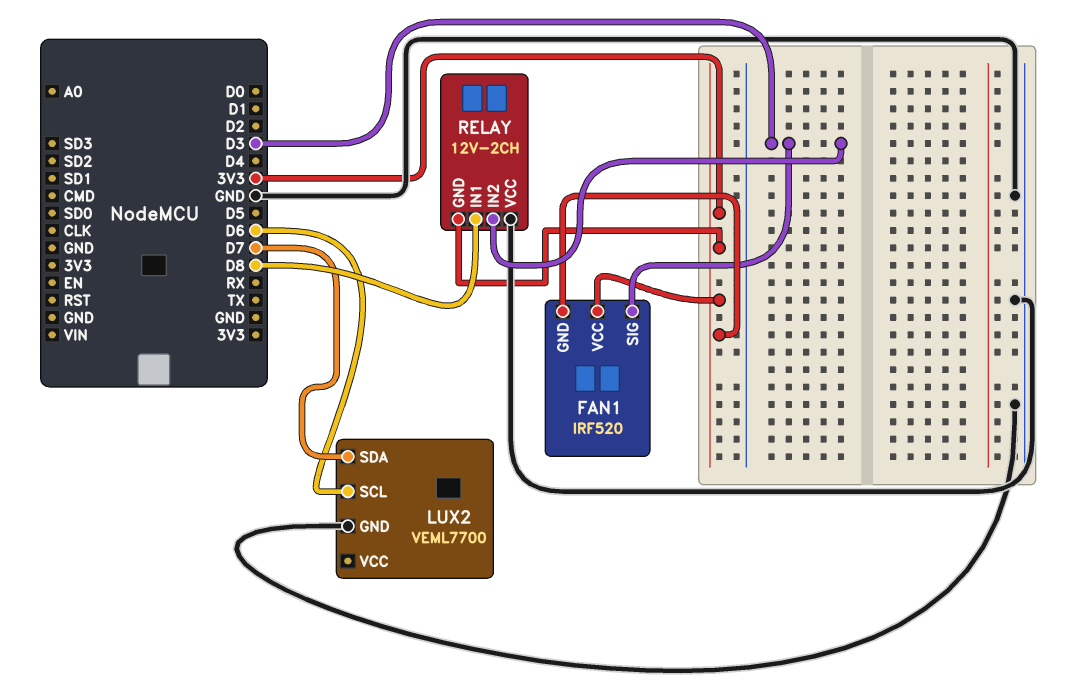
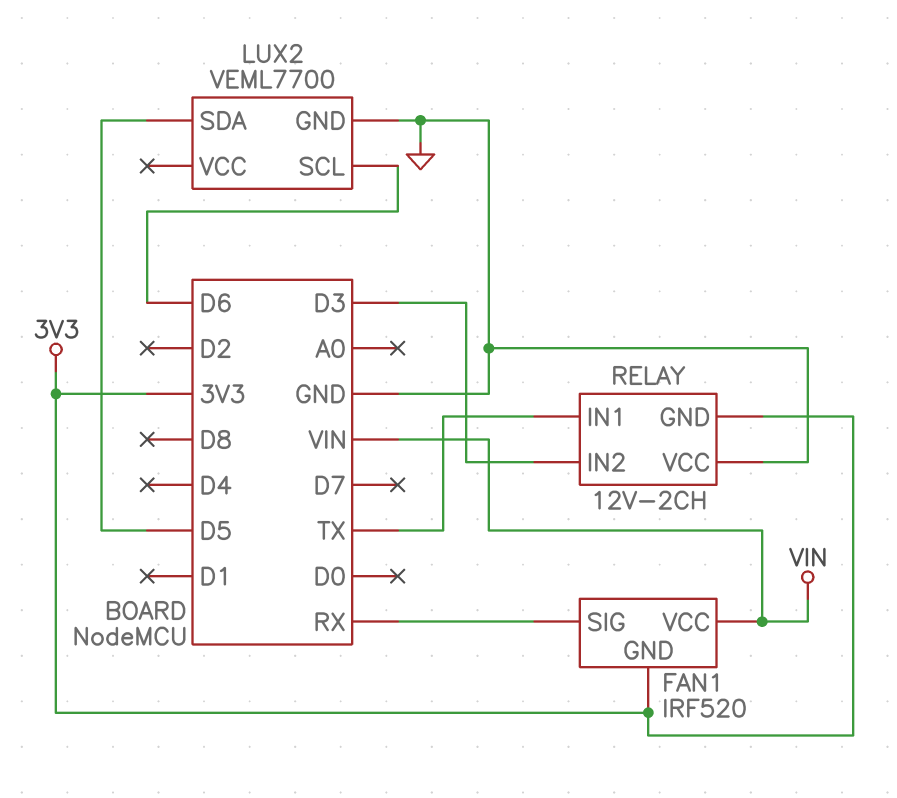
FAN1 pin SIG: D3 -> RX
FAN1 pin VCC: 3V3 -> VIN
LUX2 pin SDA: D7 -> D5
RELAY pin IN1: D8 -> TX

